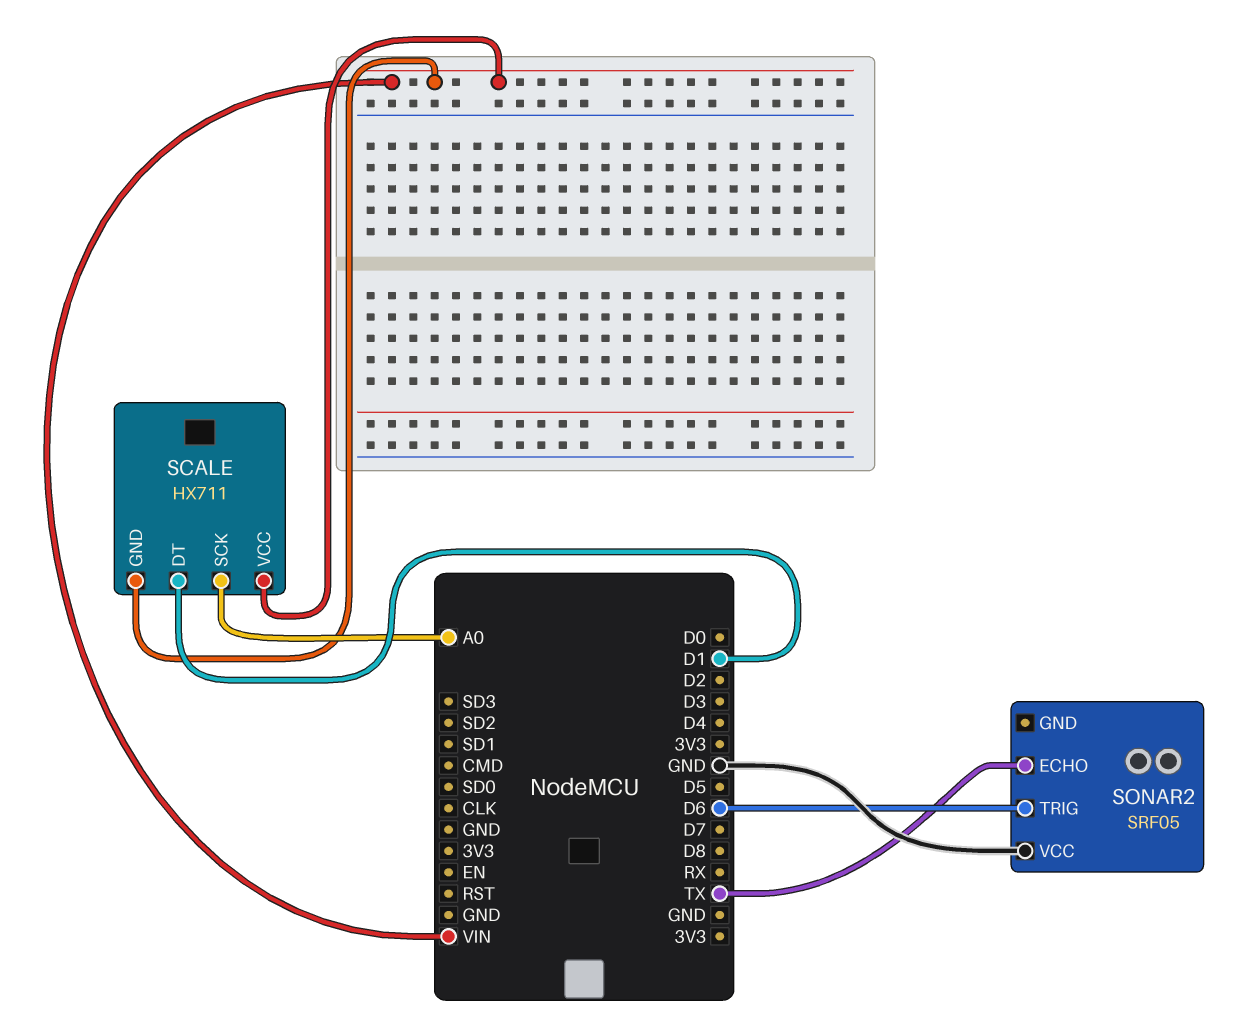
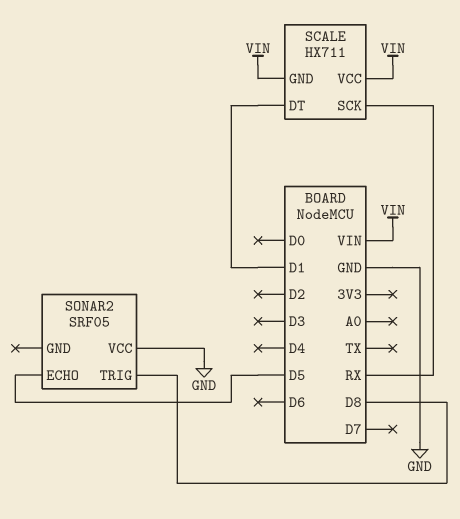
SCALE pin SCK: A0 -> RX
SONAR2 pin ECHO: TX -> D5
SONAR2 pin TRIG: D6 -> D8

